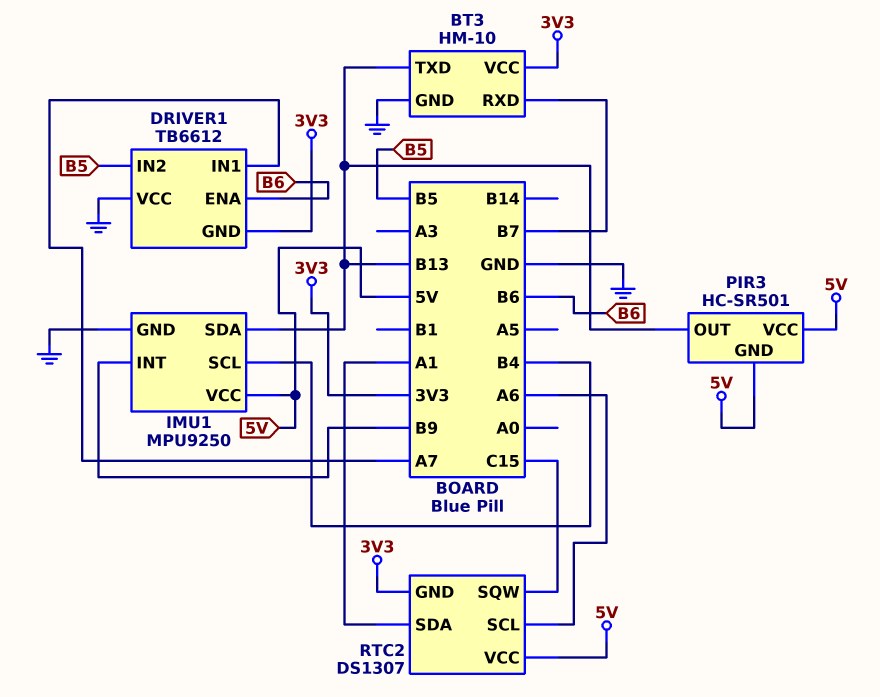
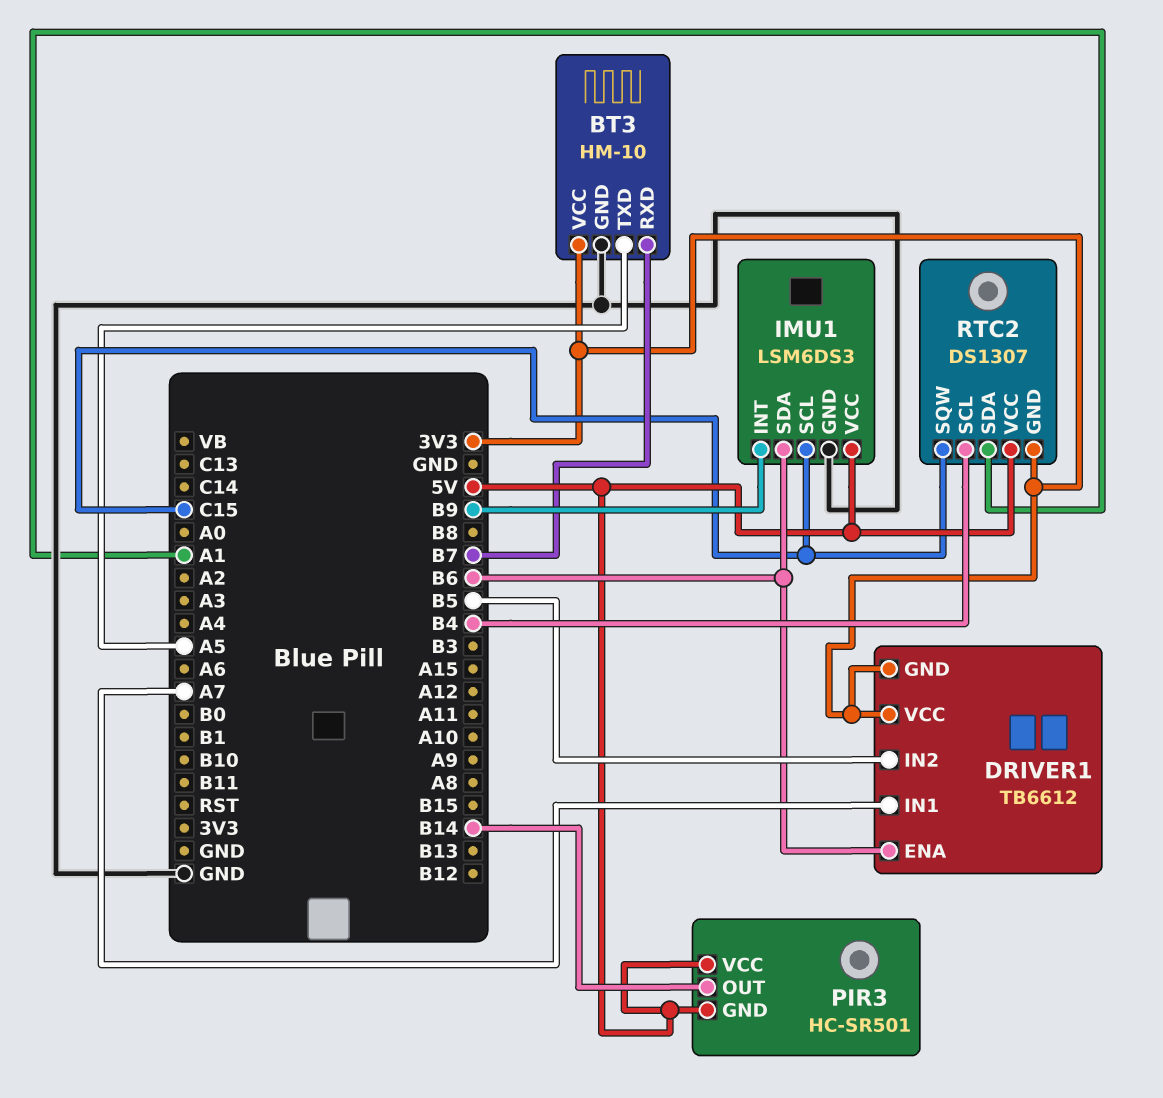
BT3 pin TXD: B13 -> A5
DRIVER1 pin VCC: GND -> 3V3
IMU1: MPU9250 -> LSM6DS3
IMU1 pin SCL: B4 -> C15
IMU1 pin SDA: B13 -> B6
PIR3 pin OUT: B13 -> B14
RTC2 pin SCL: A6 -> B4

